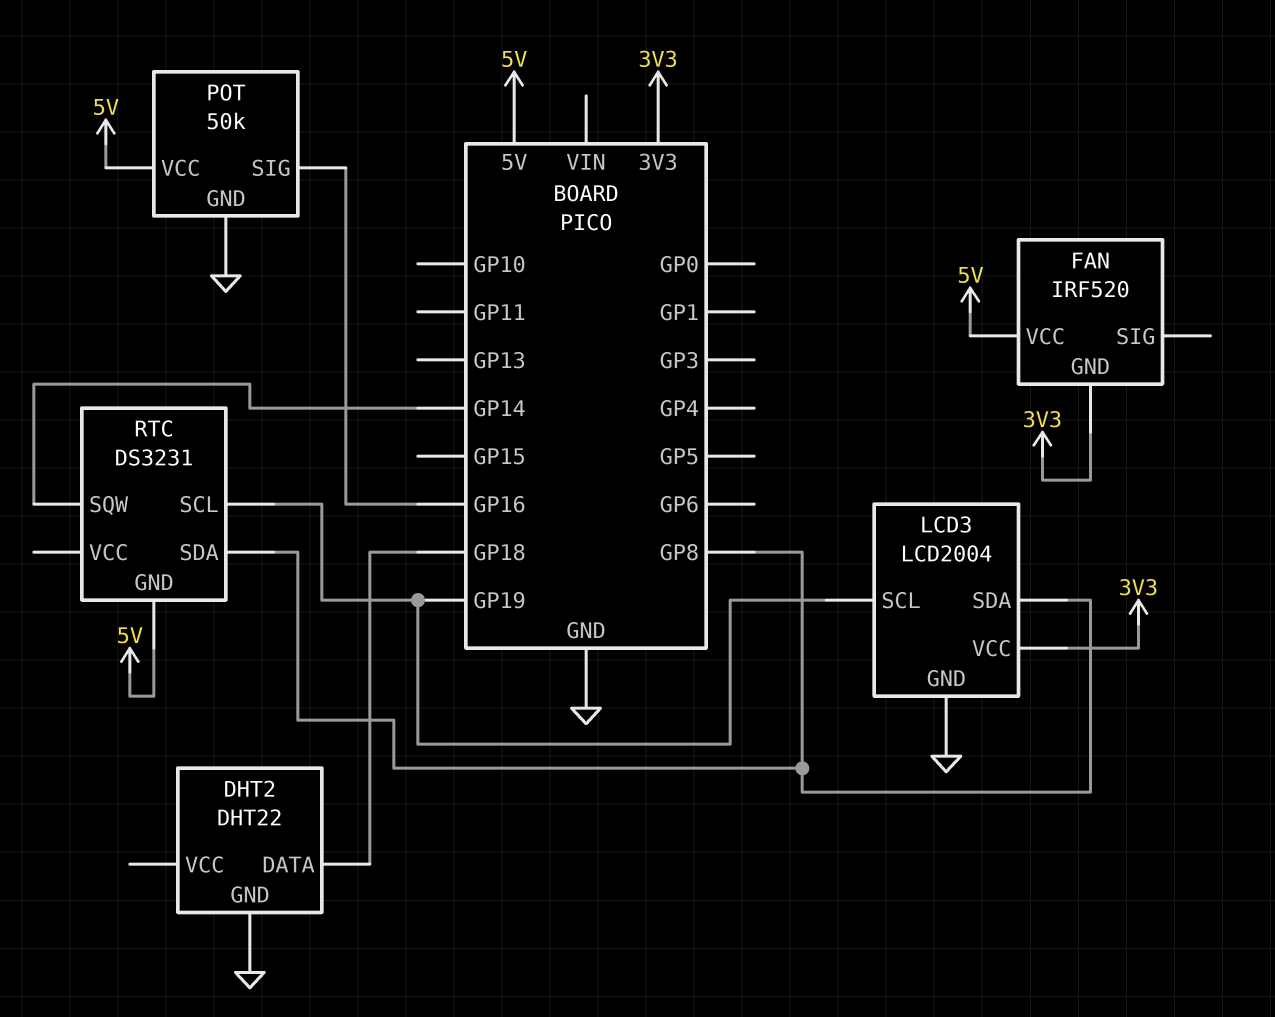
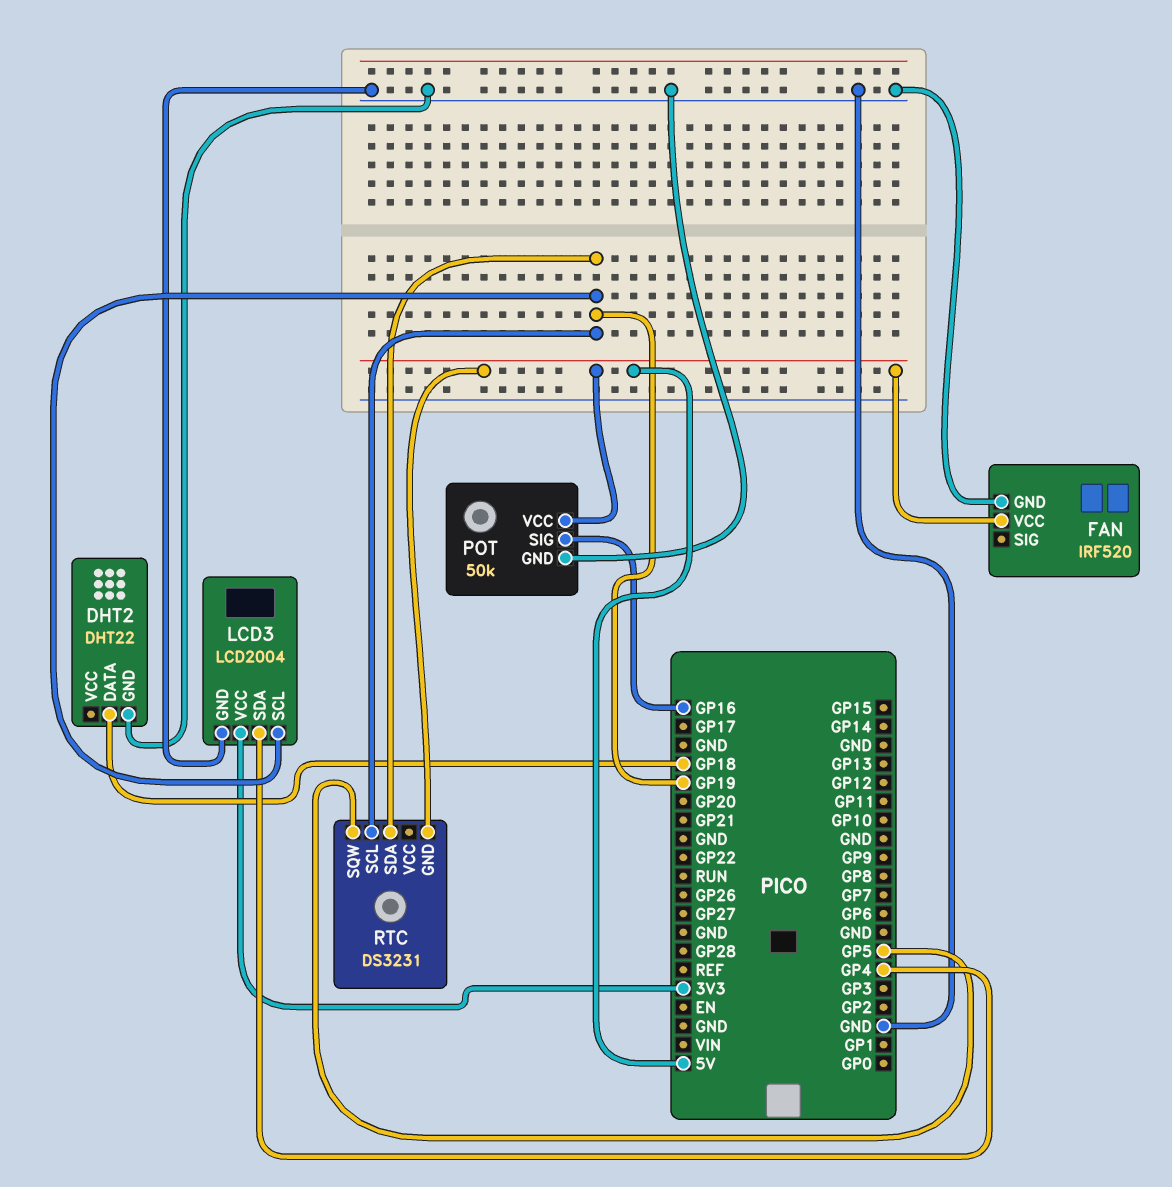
FAN pin GND: 3V3 -> GND
LCD3 pin SDA: GP8 -> GP4
RTC pin SDA: GP8 -> GP19
RTC pin SQW: GP14 -> GP5

